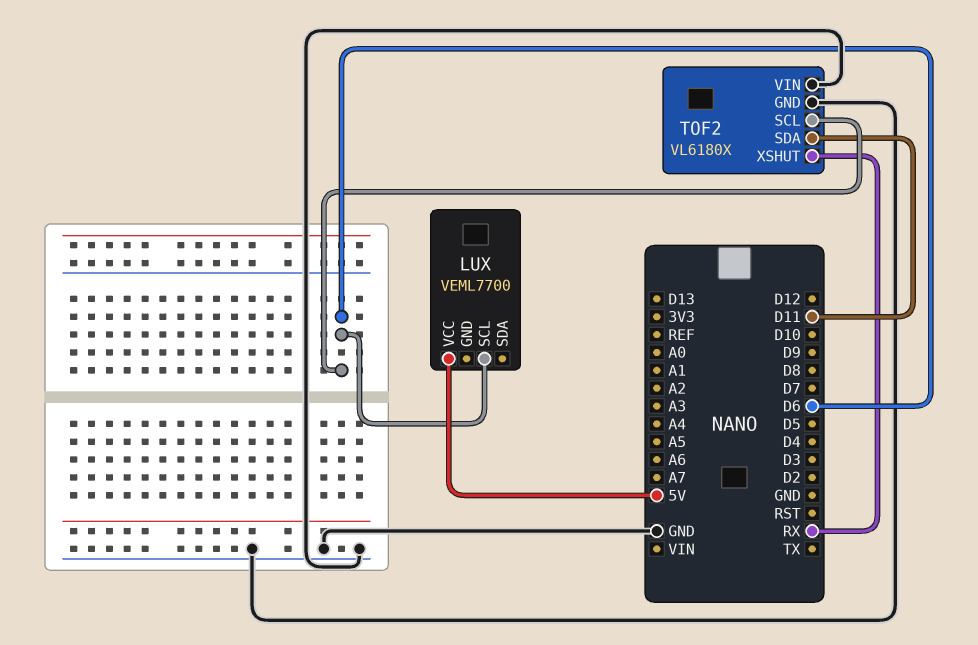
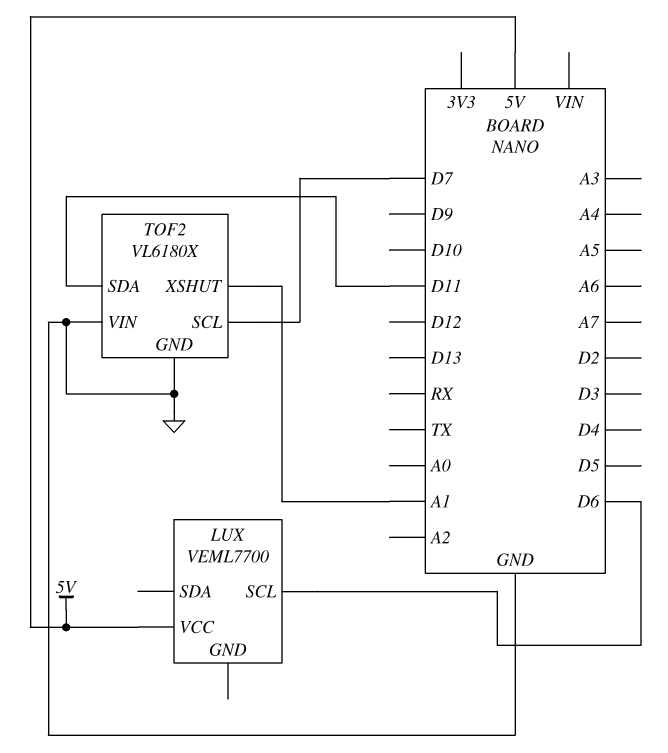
TOF2 pin SCL: D6 -> D7
TOF2 pin XSHUT: RX -> A1

